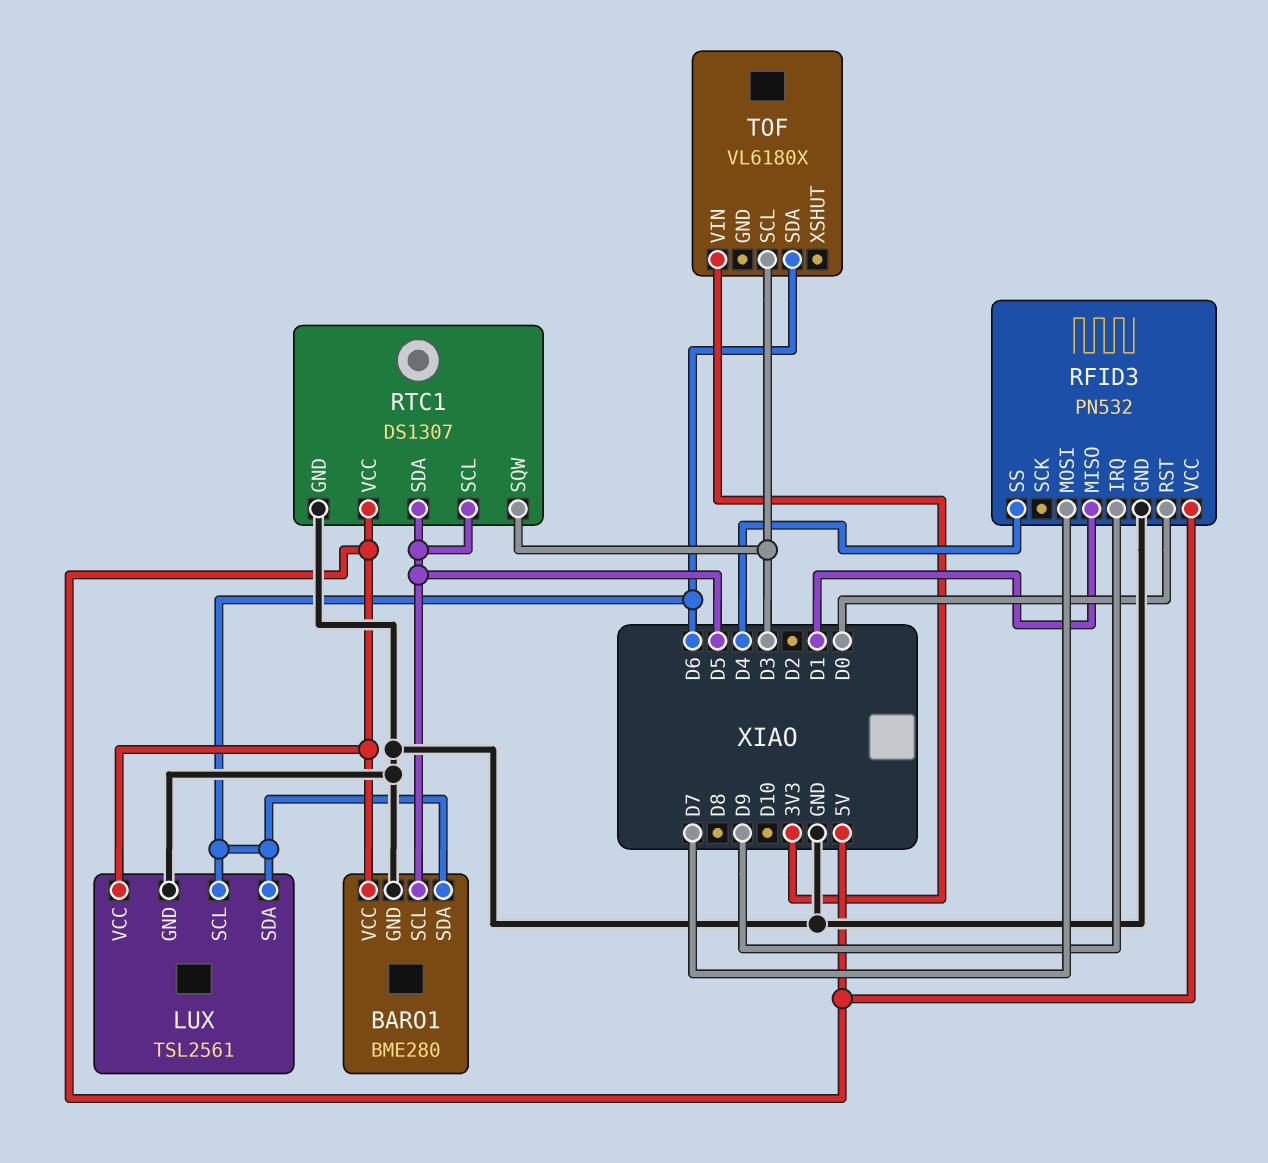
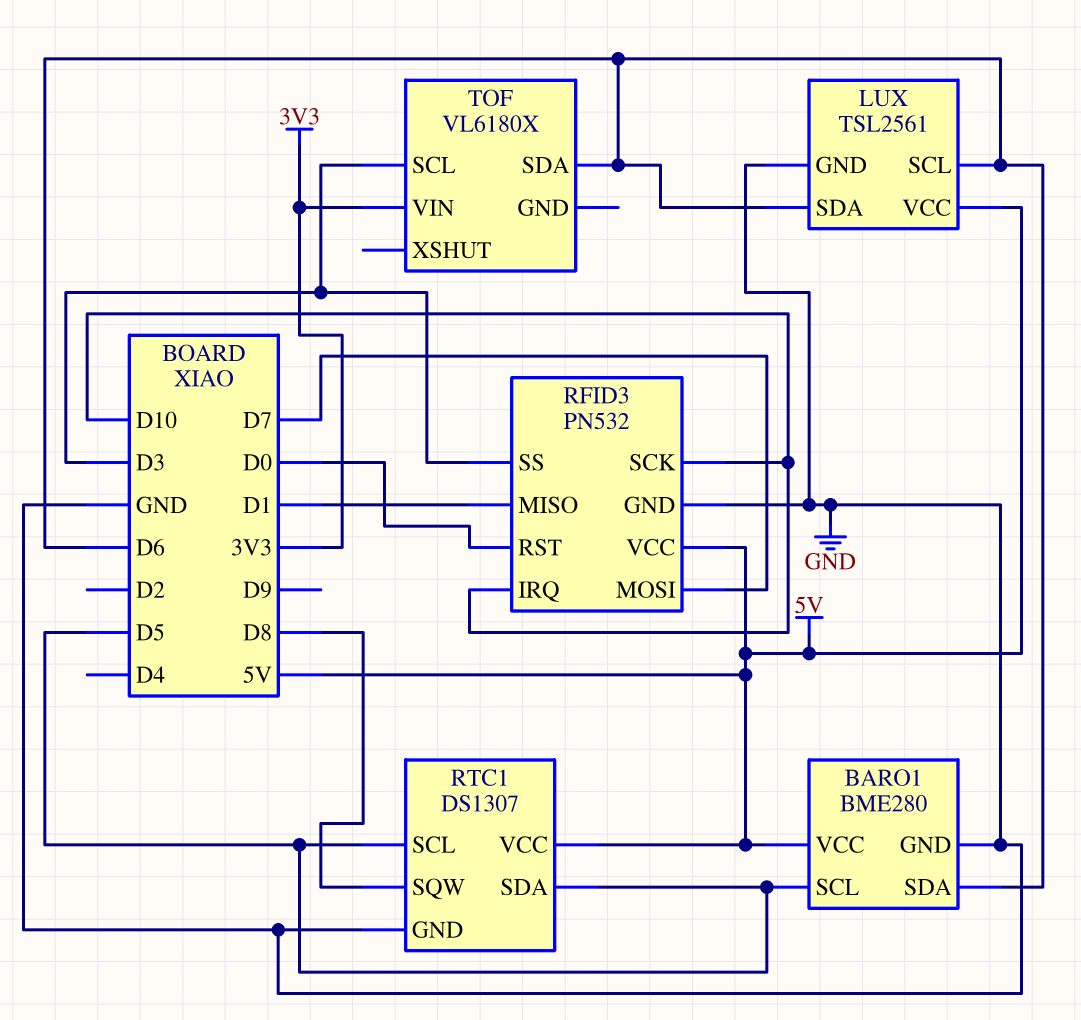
RFID3 pin IRQ: D9 -> D10
RFID3 pin SCK: none -> D10
RFID3 pin SS: D4 -> D3
RTC1 pin SQW: D3 -> D8

